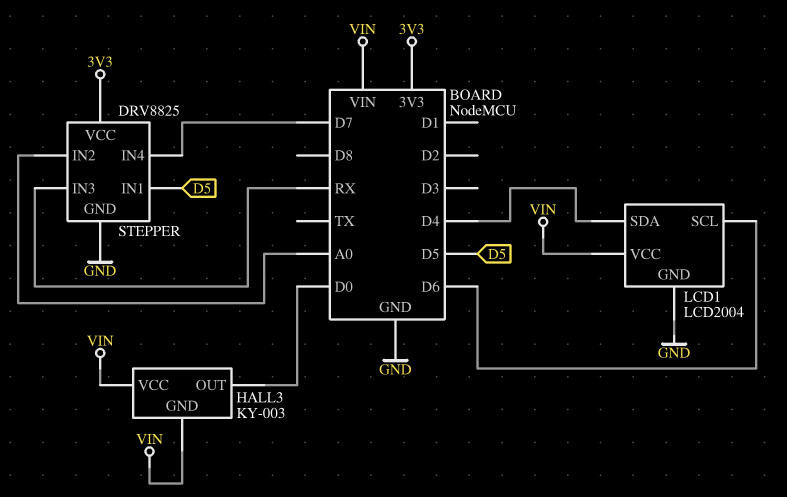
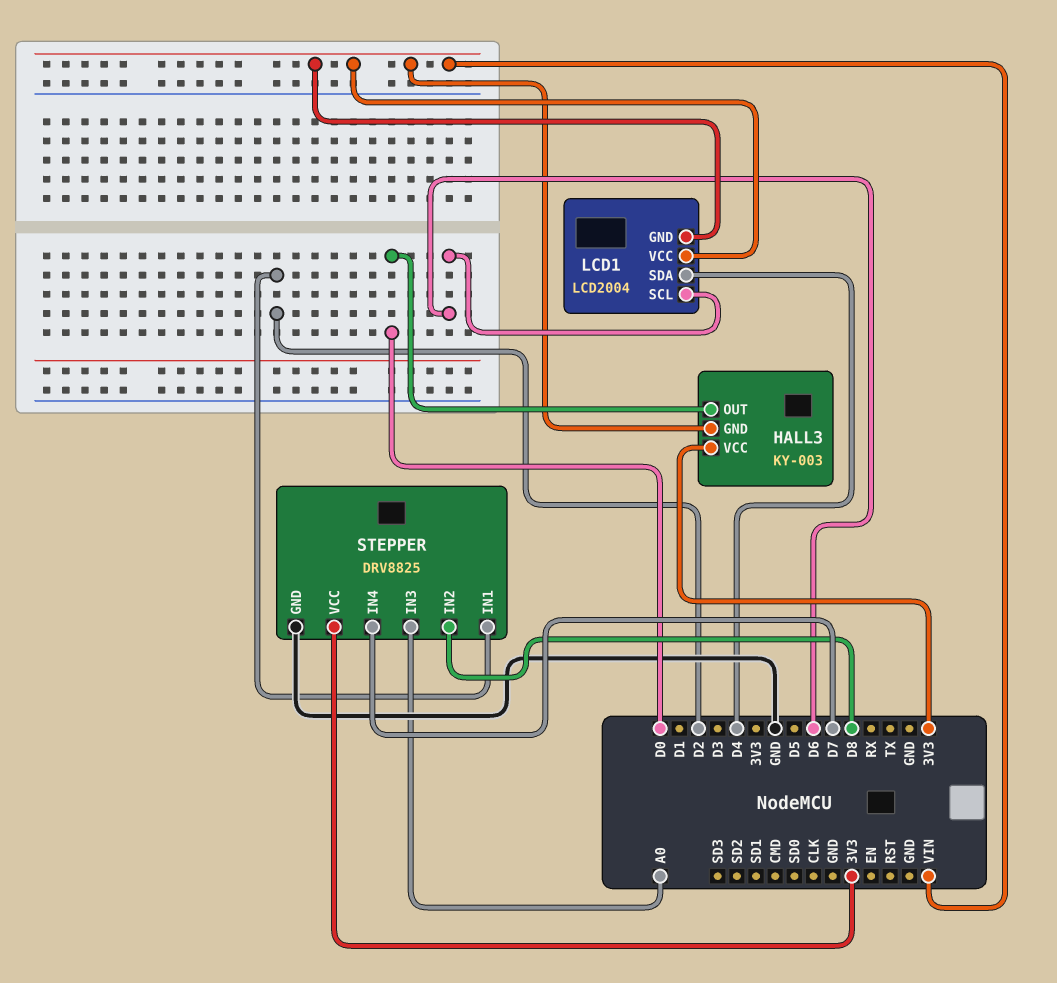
HALL3 pin VCC: VIN -> 3V3
LCD1 pin GND: GND -> VIN
STEPPER pin IN1: D5 -> D2
STEPPER pin IN2: A0 -> D8
STEPPER pin IN3: RX -> A0

